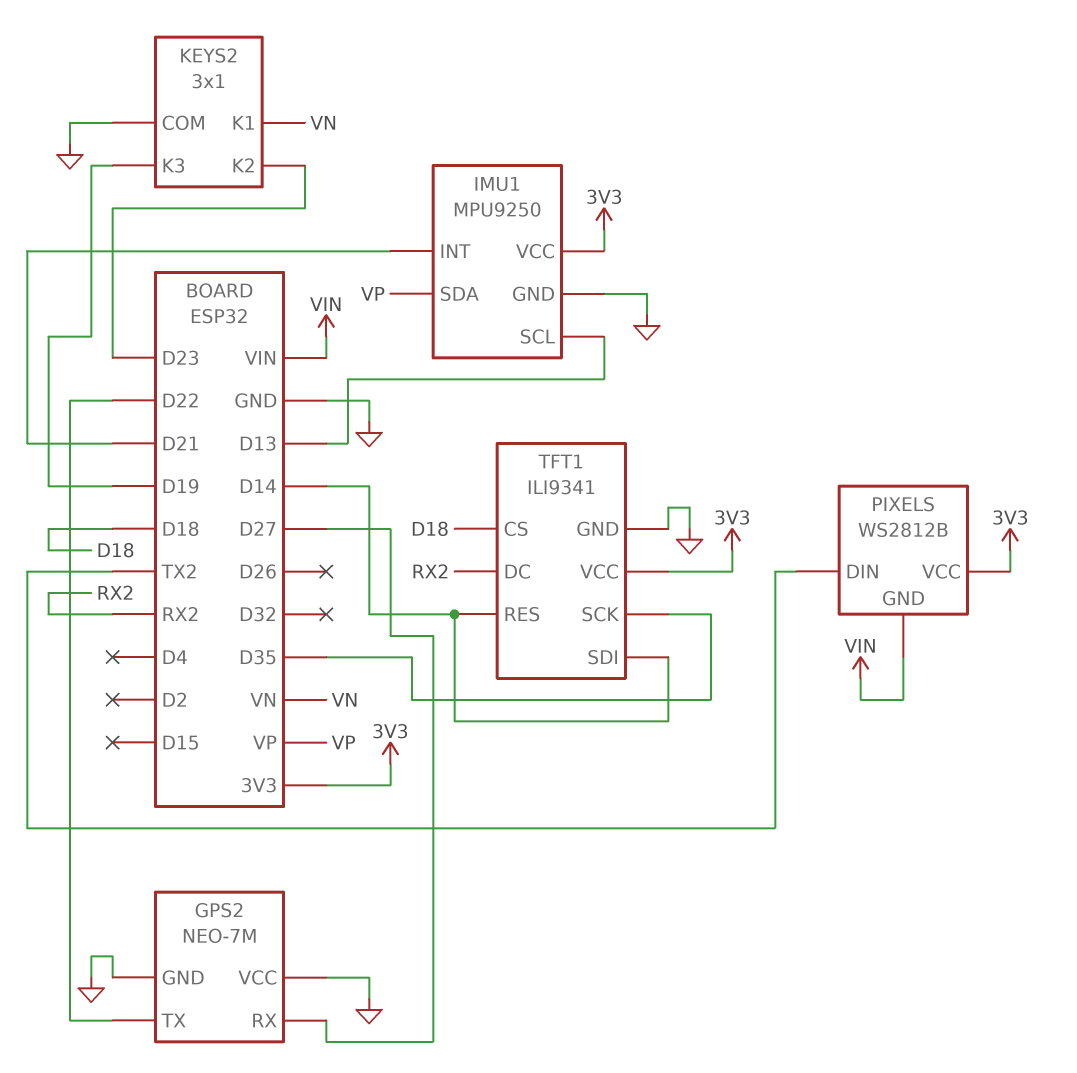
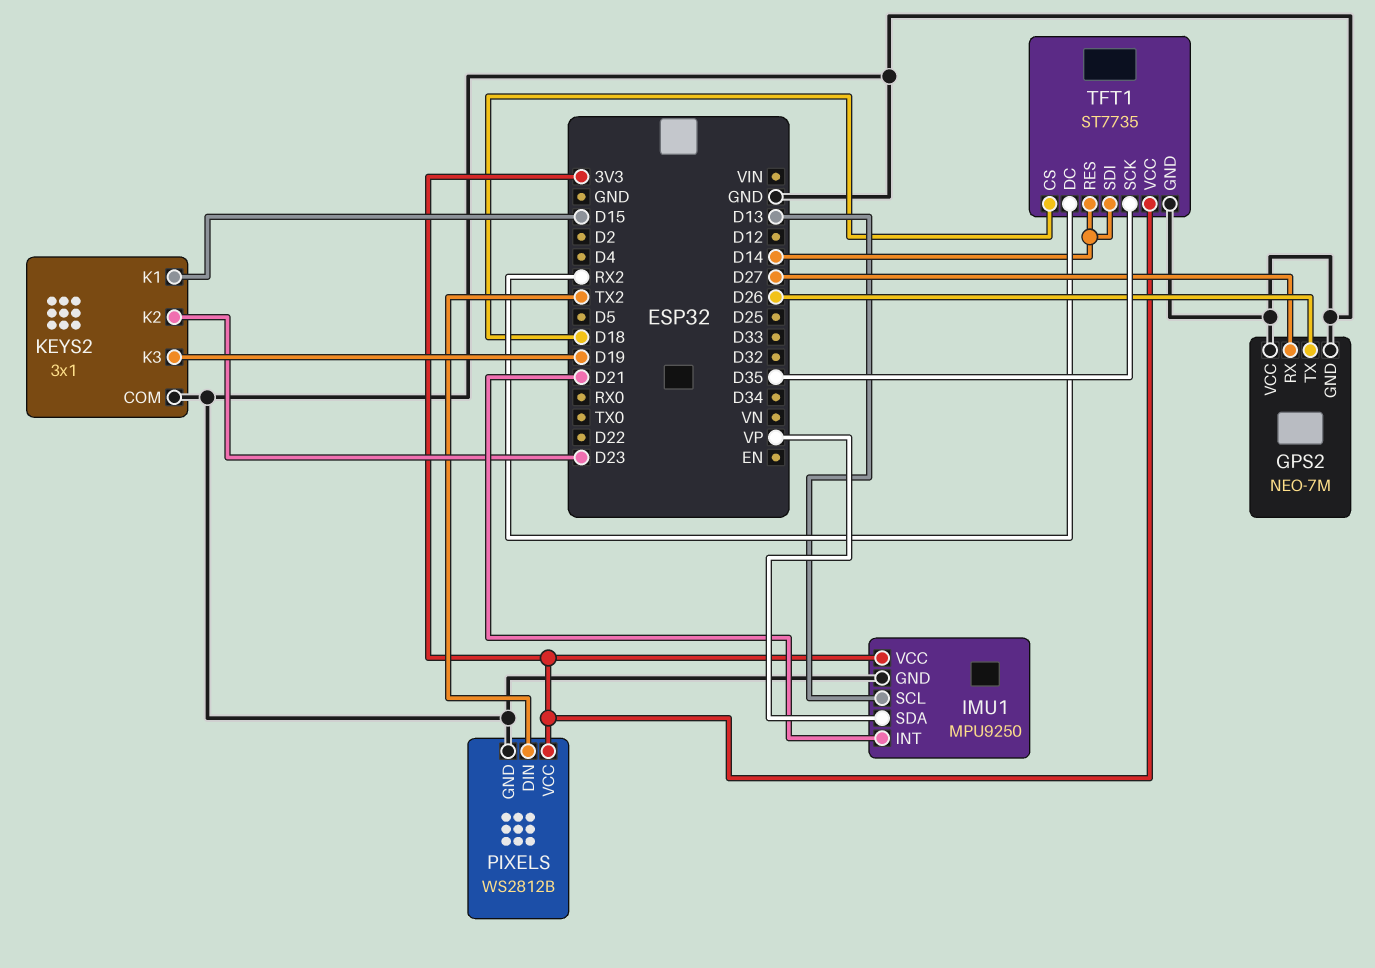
GPS2 pin TX: D22 -> D26
KEYS2 pin K1: VN -> D15
PIXELS pin GND: VIN -> GND
TFT1: ILI9341 -> ST7735

